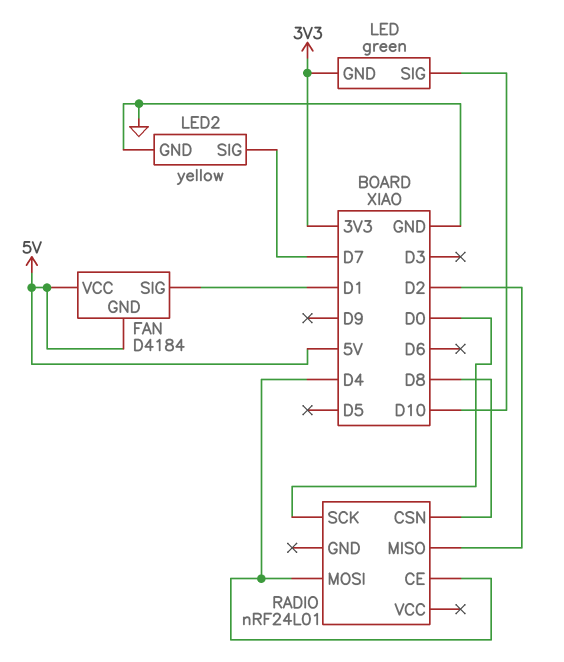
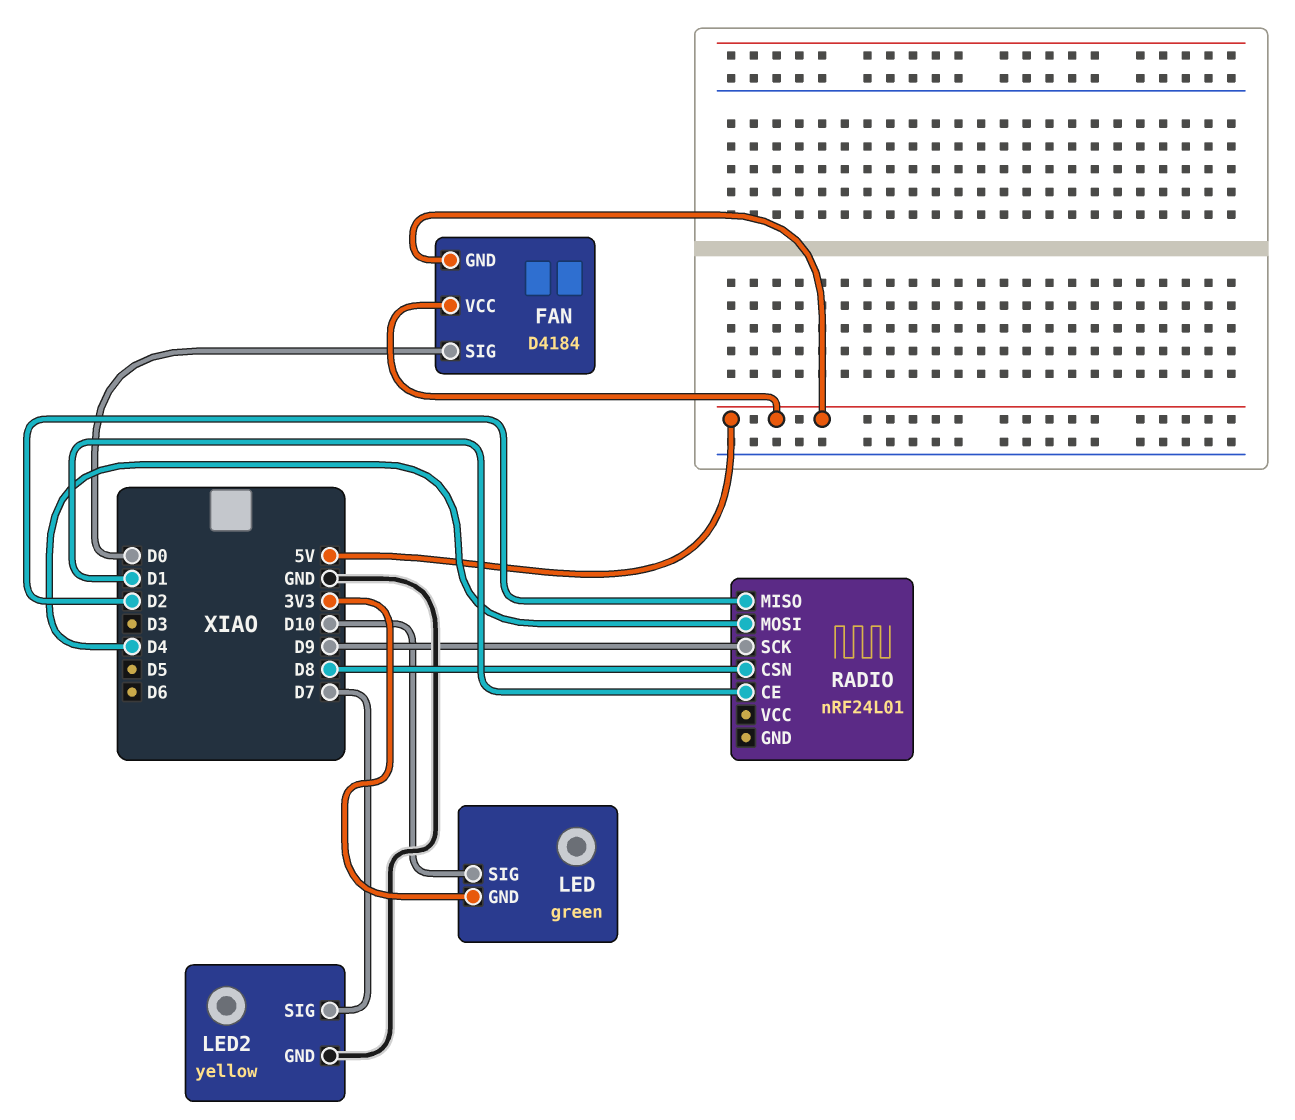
FAN pin SIG: D1 -> D0
RADIO pin CE: D4 -> D1
RADIO pin SCK: D0 -> D9

